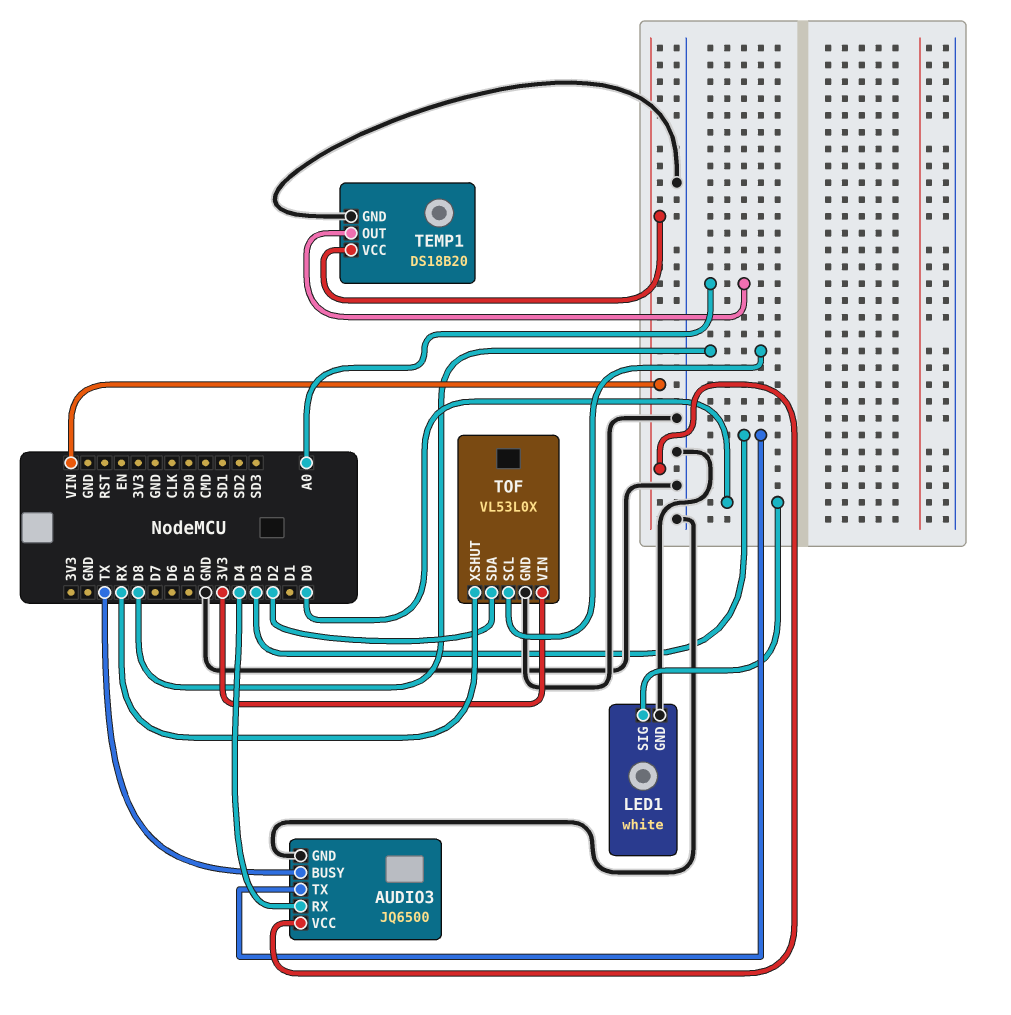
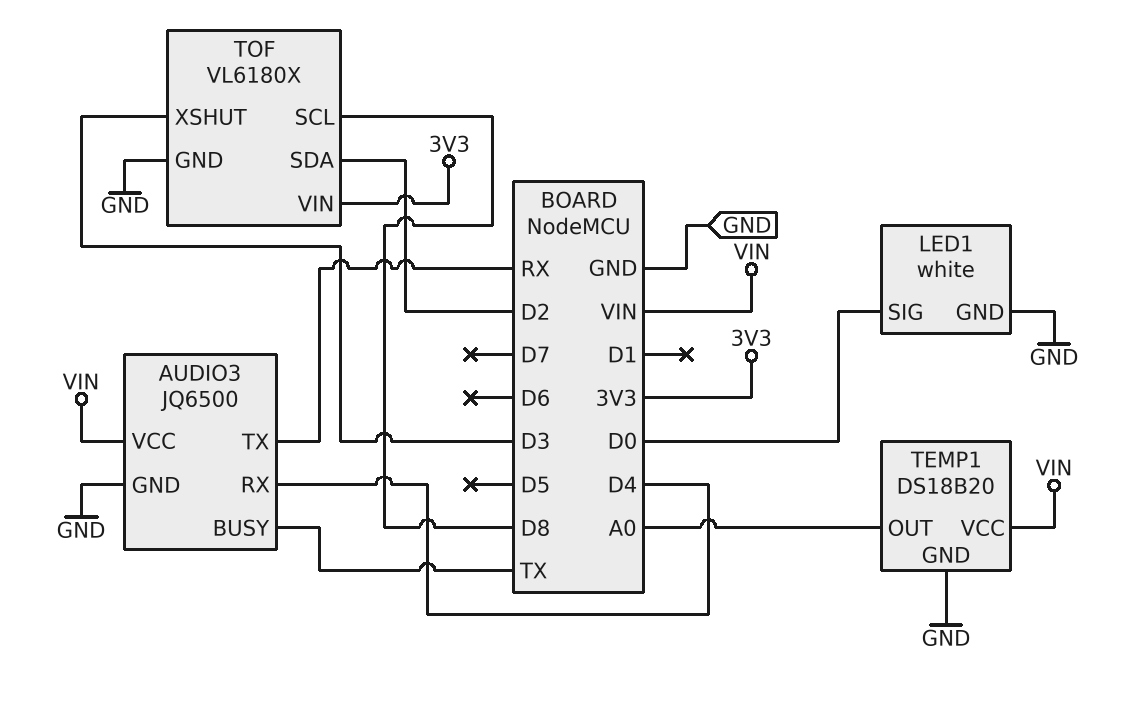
AUDIO3 pin TX: D3 -> RX
TOF: VL53L0X -> VL6180X
TOF pin XSHUT: RX -> D3

